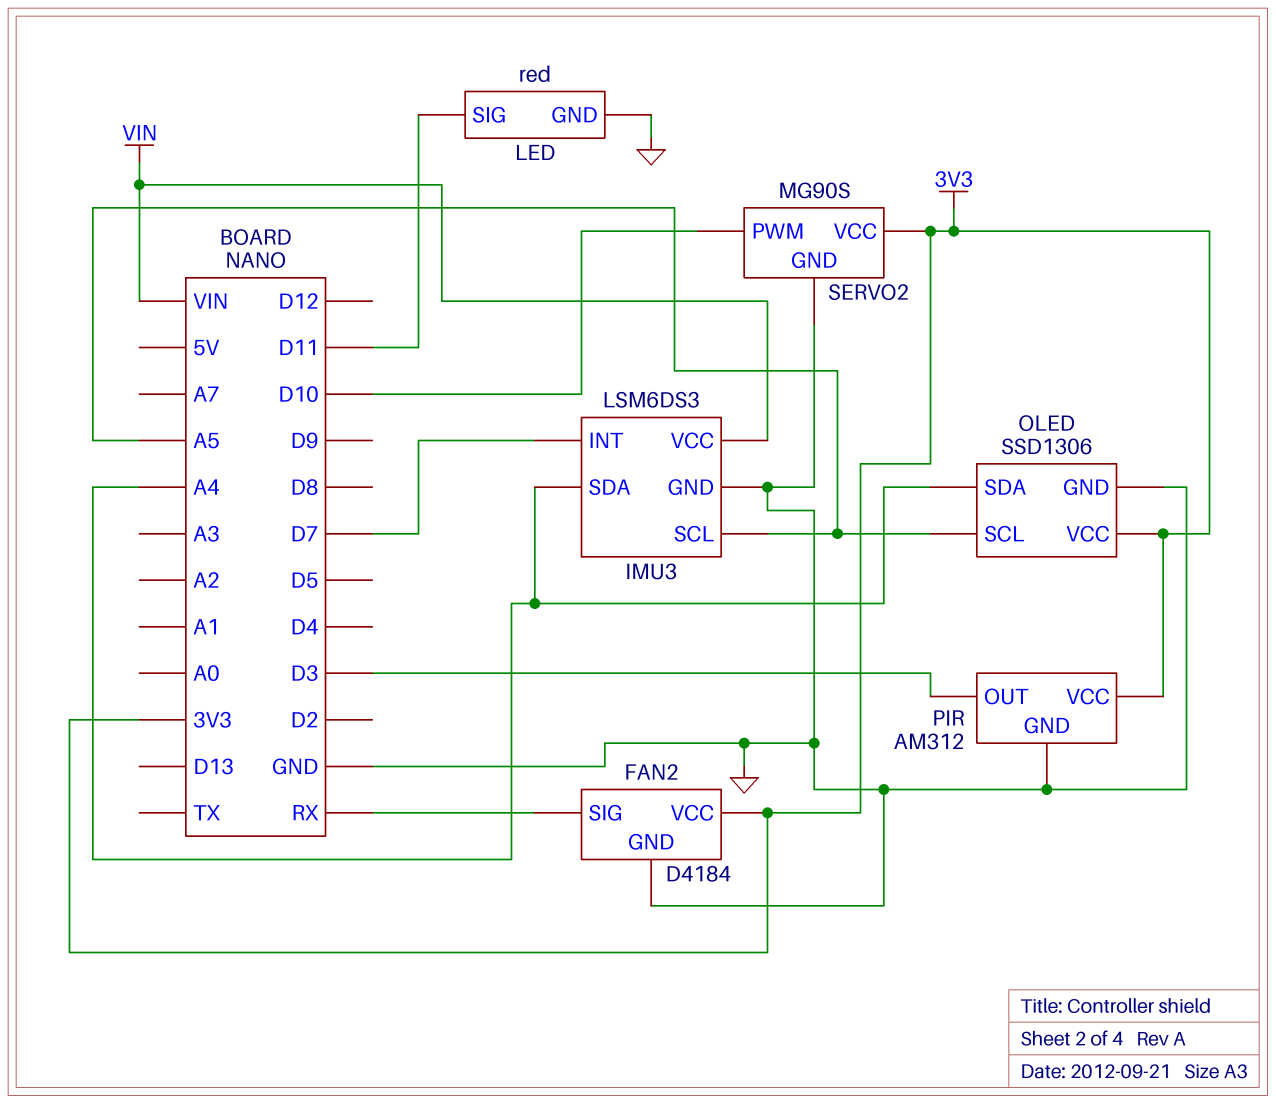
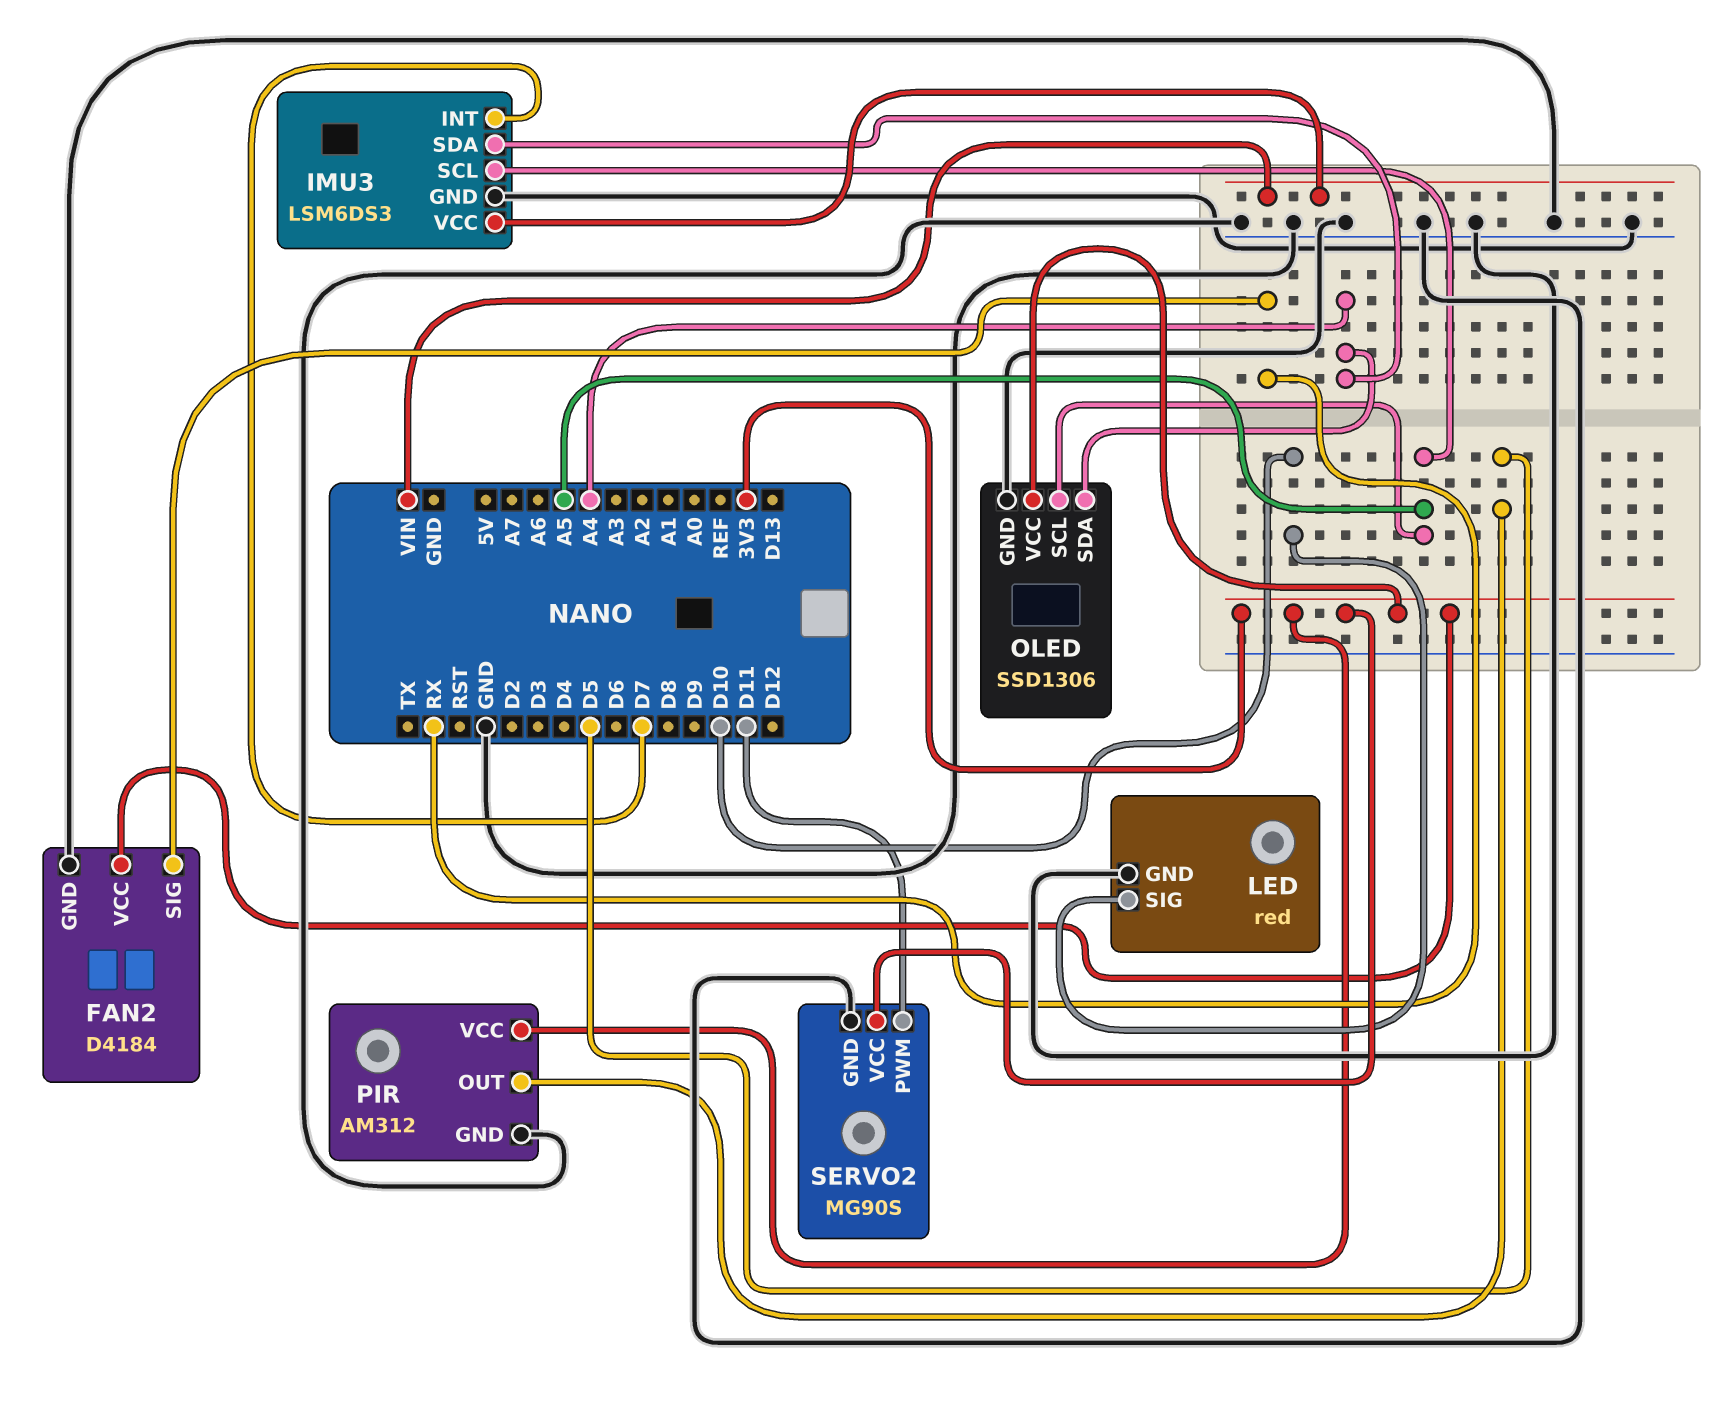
LED pin SIG: D11 -> D10
PIR pin OUT: D3 -> D5
SERVO2 pin PWM: D10 -> D11

